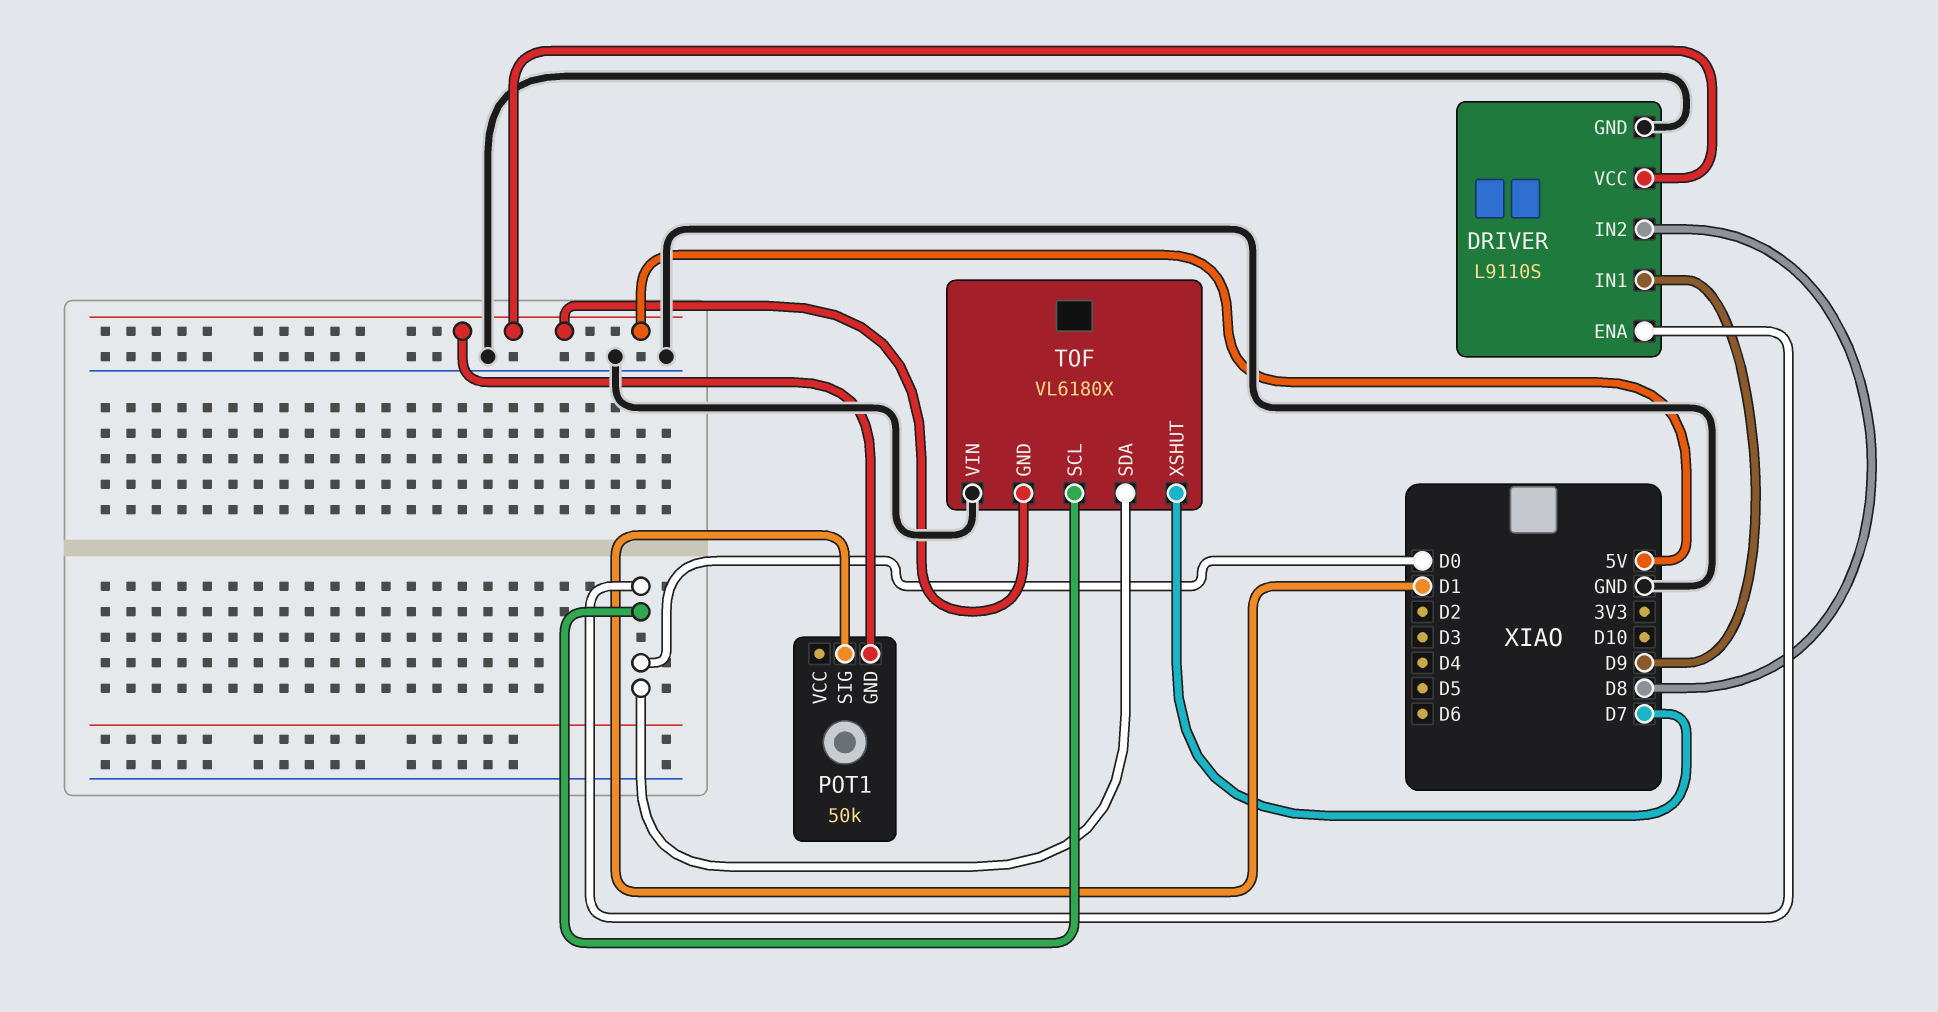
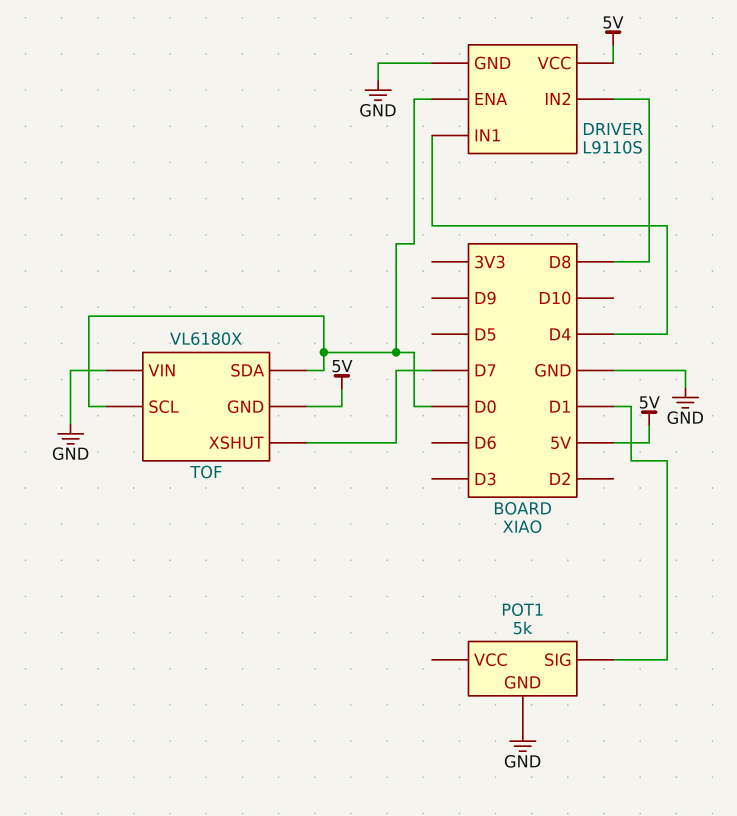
DRIVER pin IN1: D9 -> D4
POT1: 50k -> 5k
POT1 pin GND: 5V -> GND

